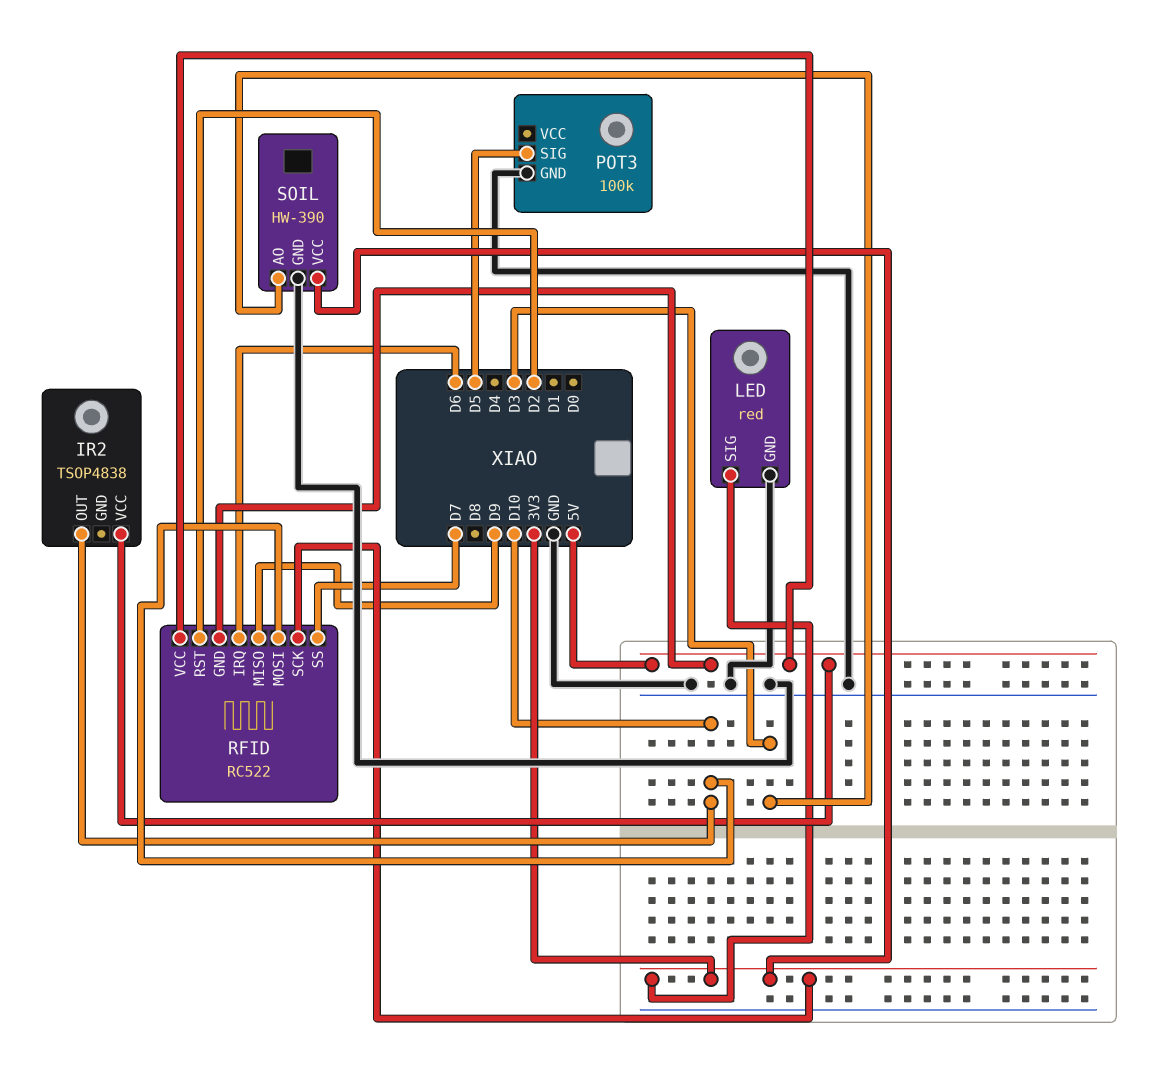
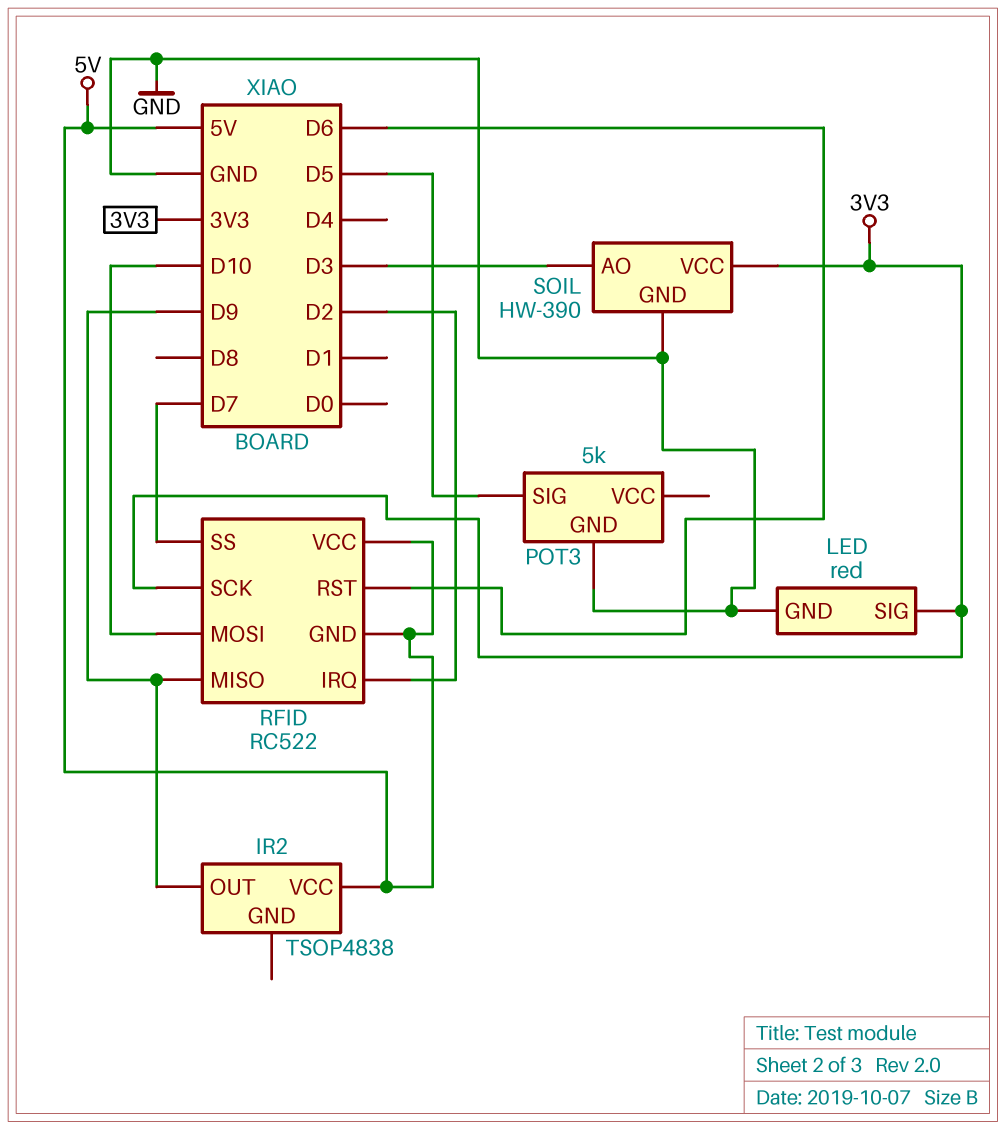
IR2 pin OUT: D10 -> D9
POT3: 100k -> 5k
RFID pin IRQ: D6 -> D2
RFID pin RST: D2 -> D6

